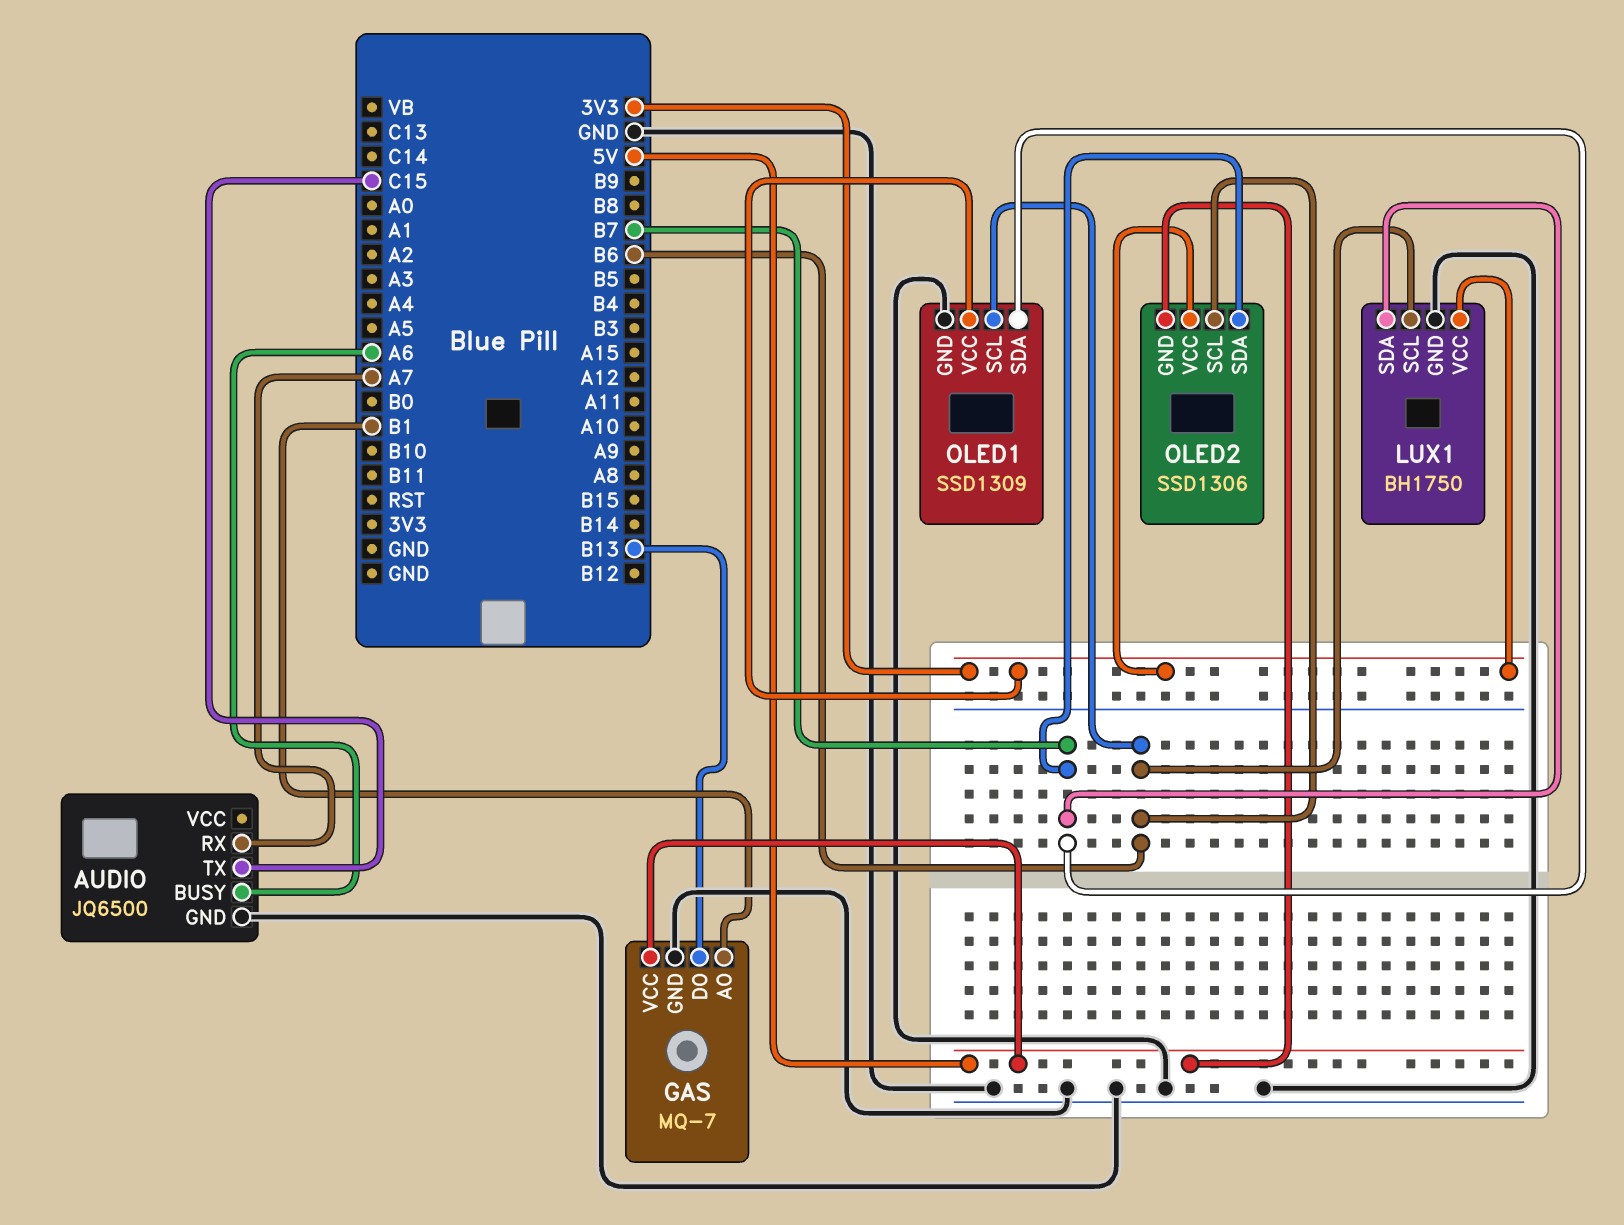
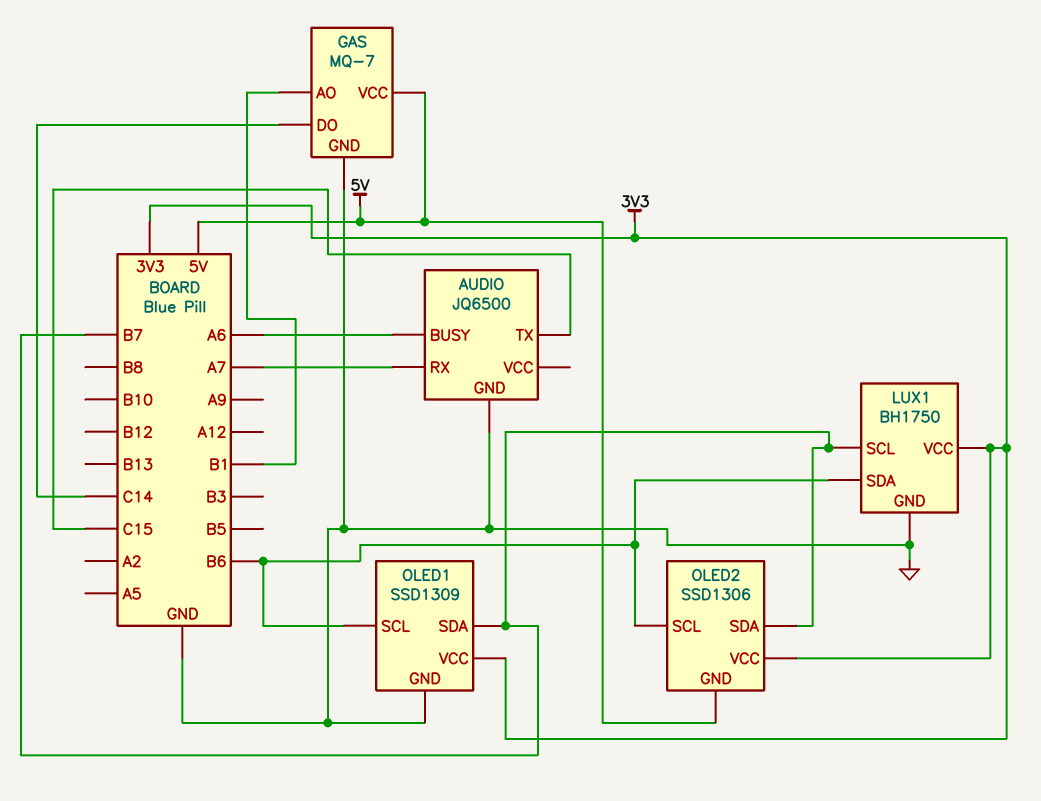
GAS pin DO: B13 -> C14
LUX1 pin SCL: B6 -> B7
LUX1 pin SDA: B7 -> B6

